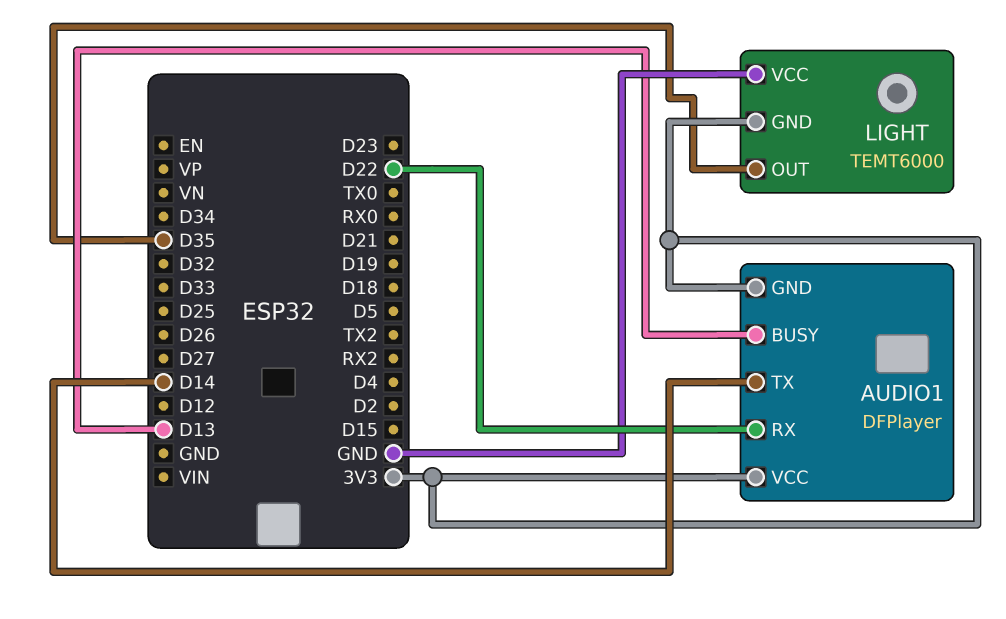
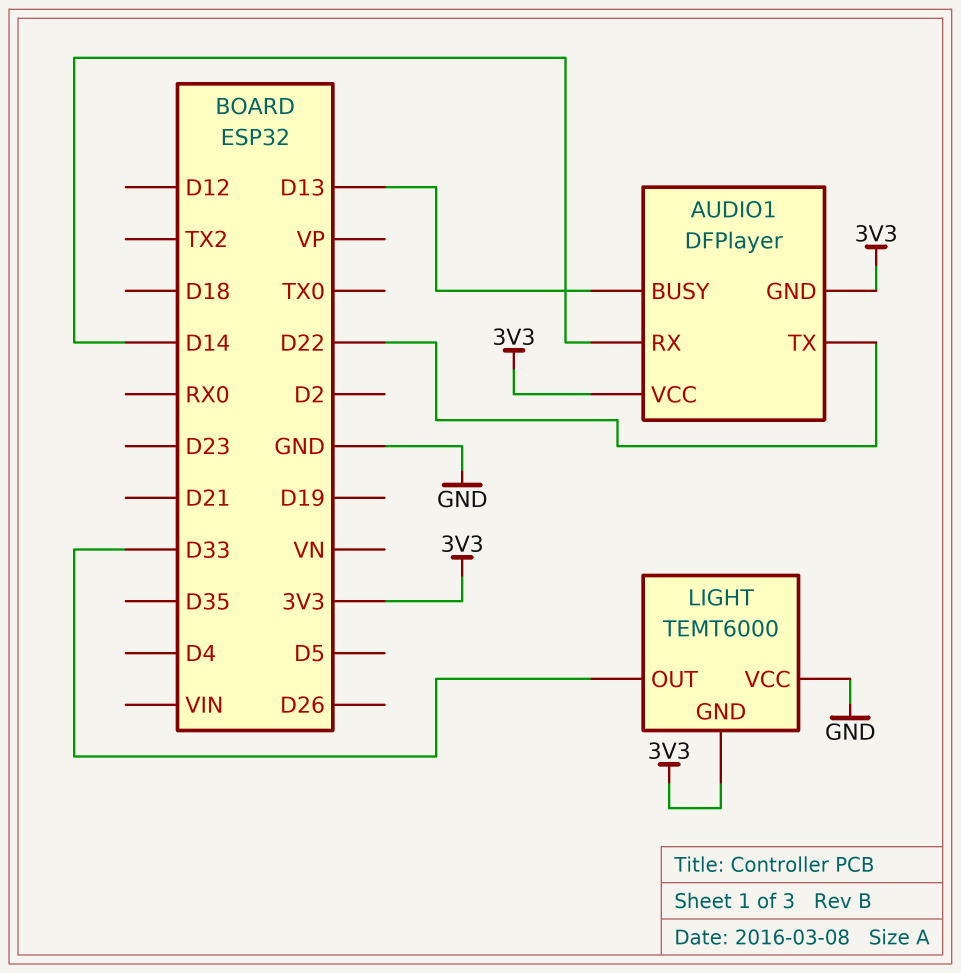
AUDIO1 pin RX: D22 -> D14
AUDIO1 pin TX: D14 -> D22
LIGHT pin OUT: D35 -> D33

